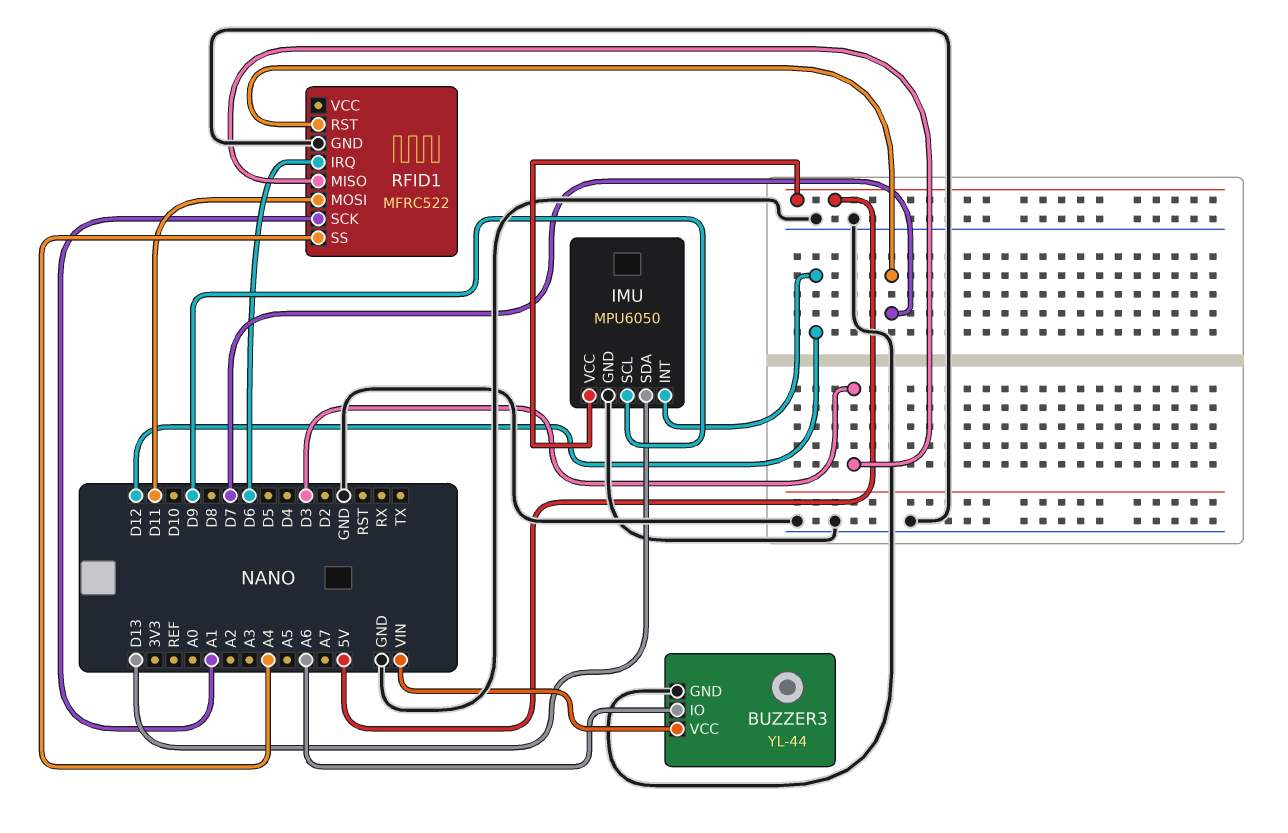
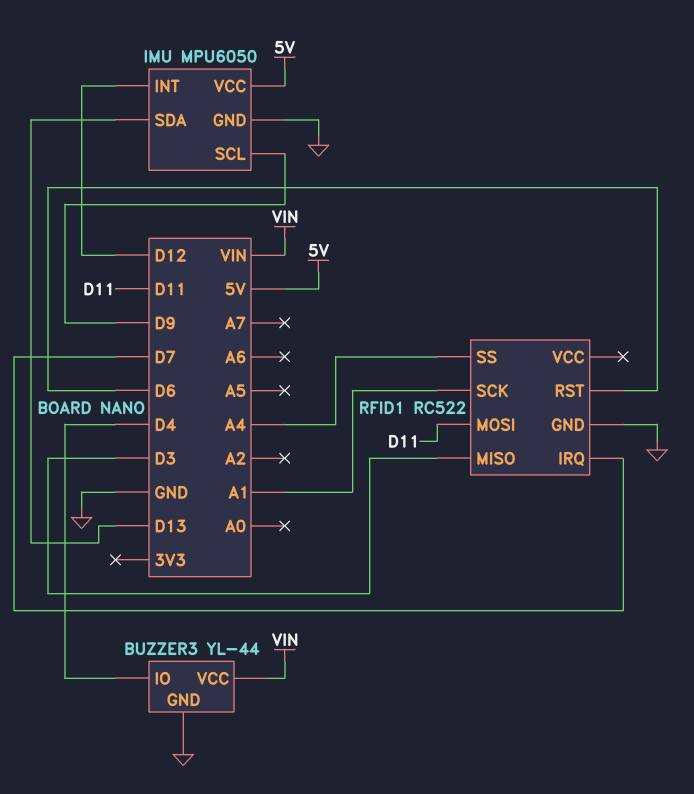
BUZZER3 pin IO: A6 -> D4
RFID1: MFRC522 -> RC522
RFID1 pin IRQ: D6 -> D7
RFID1 pin RST: D7 -> D6

